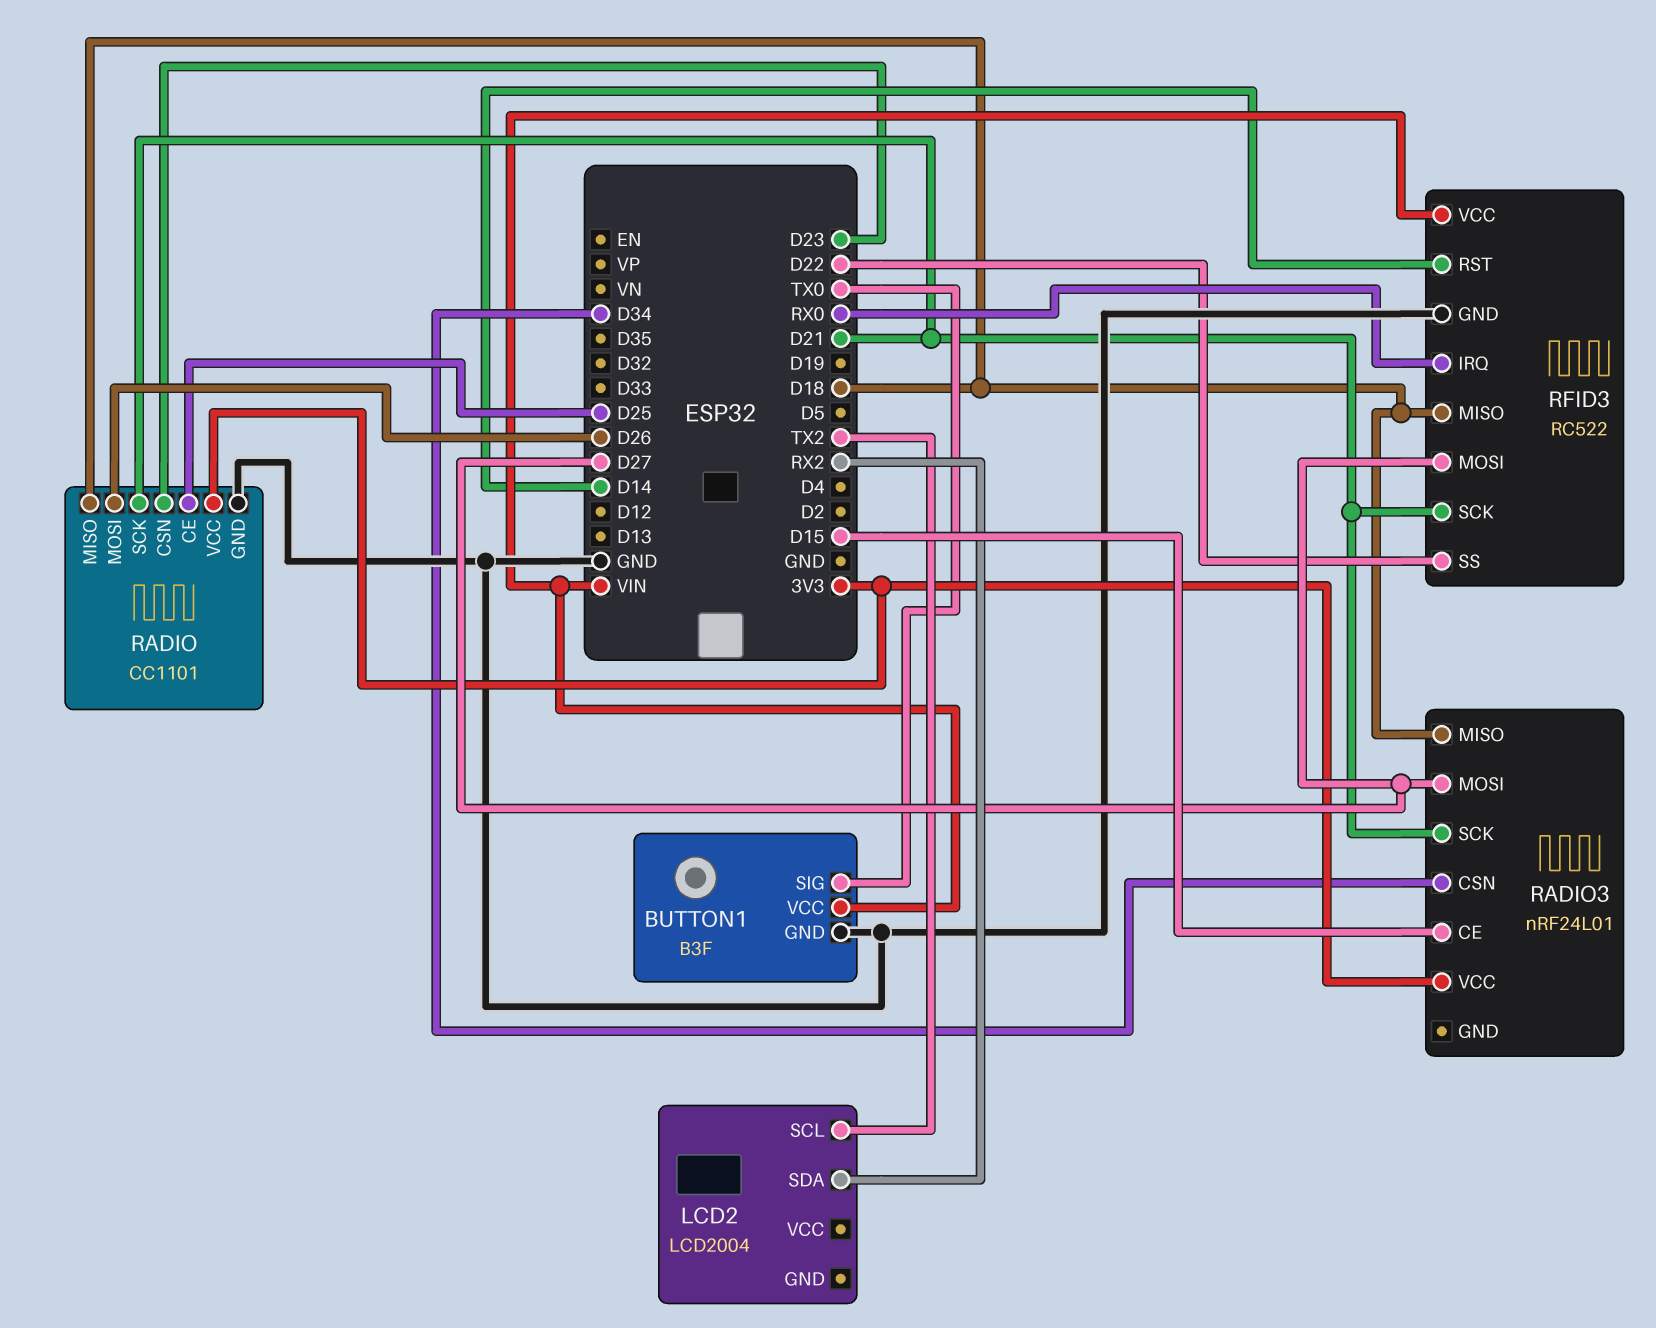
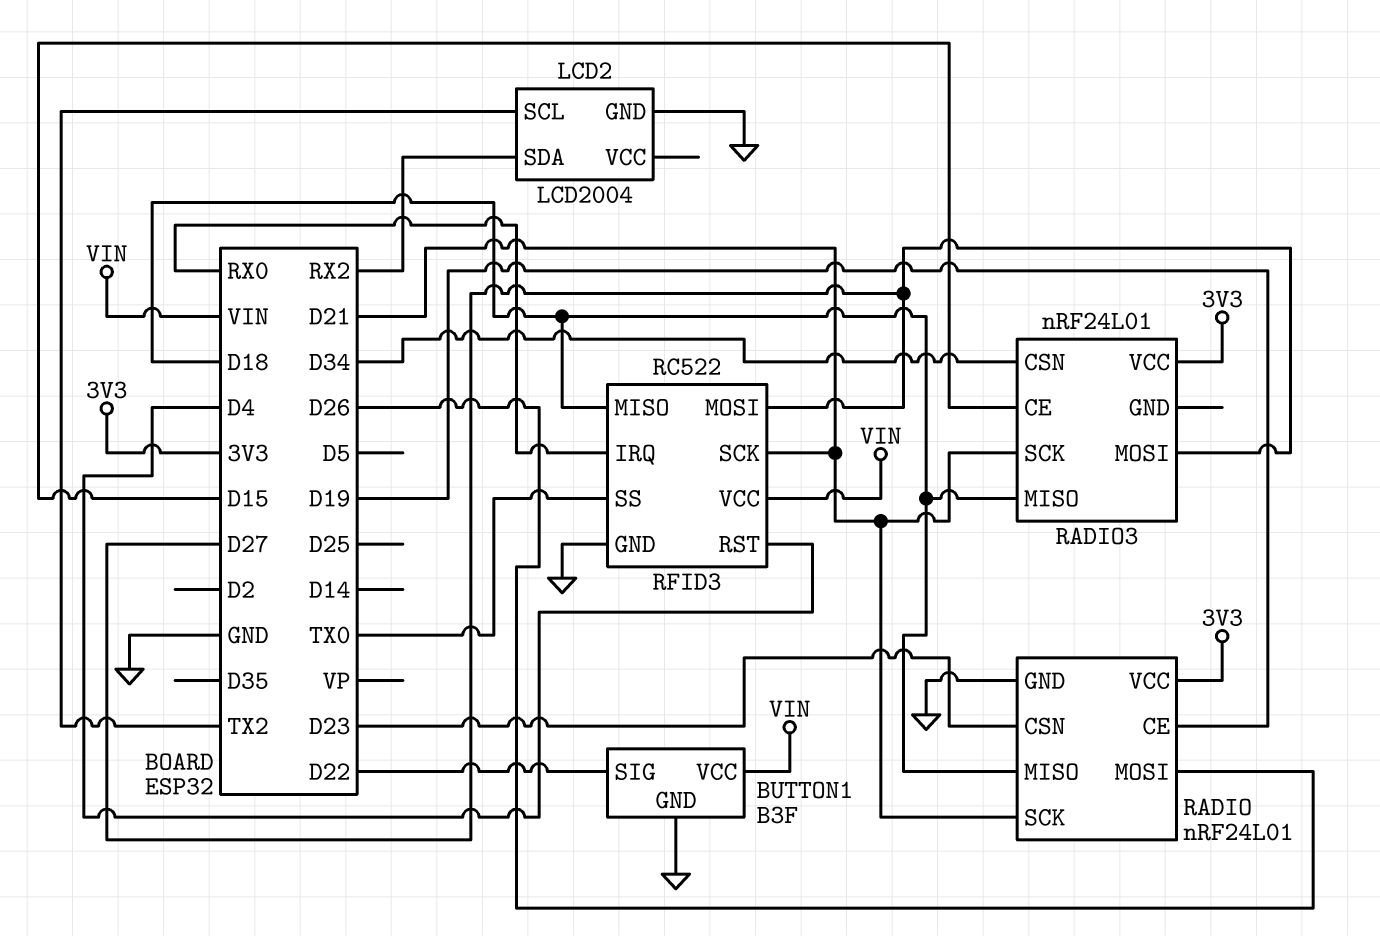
BUTTON1 pin SIG: TX0 -> D22
LCD2 pin GND: none -> GND
RADIO: CC1101 -> nRF24L01
RADIO pin CE: D25 -> D19
RFID3 pin RST: D14 -> D4
RFID3 pin SS: D22 -> TX0

